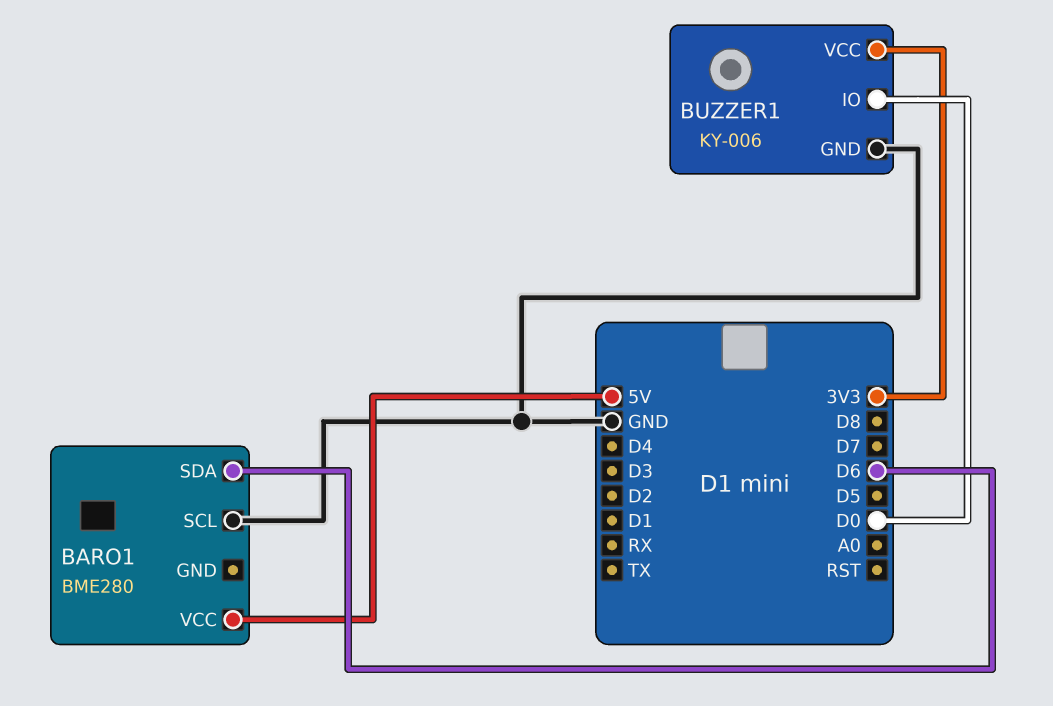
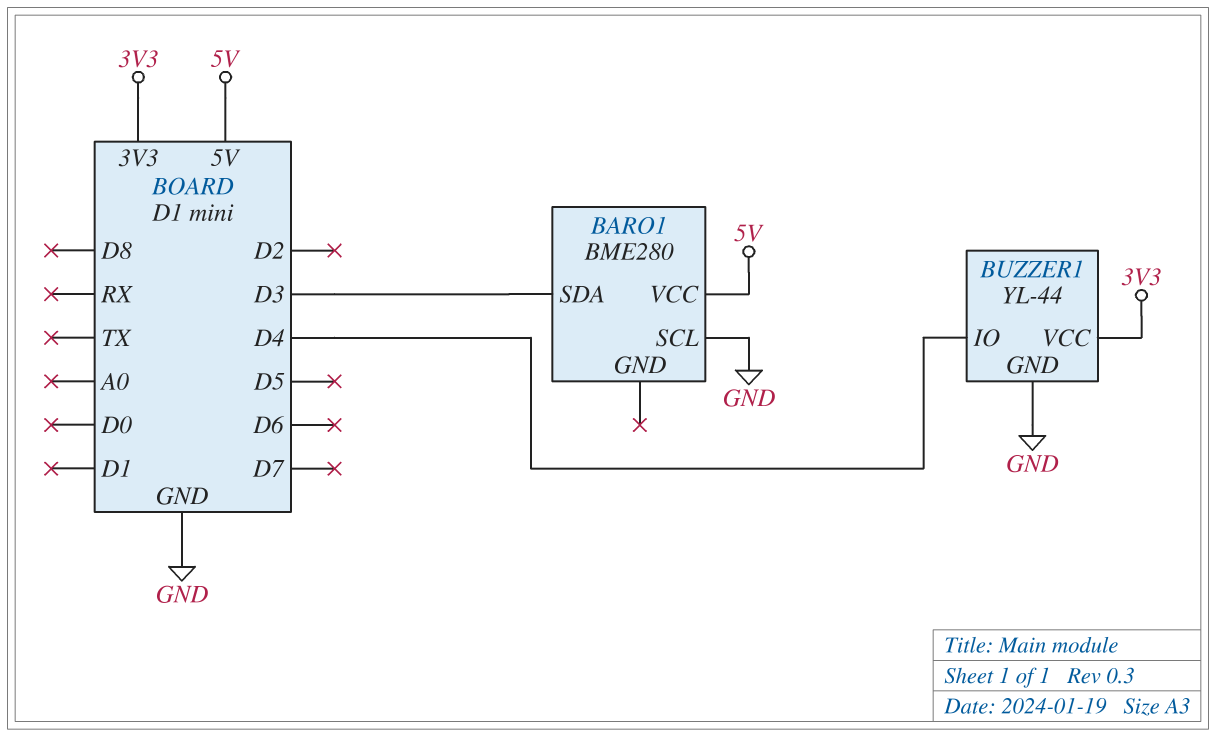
BARO1 pin SDA: D6 -> D3
BUZZER1: KY-006 -> YL-44
BUZZER1 pin IO: D0 -> D4

